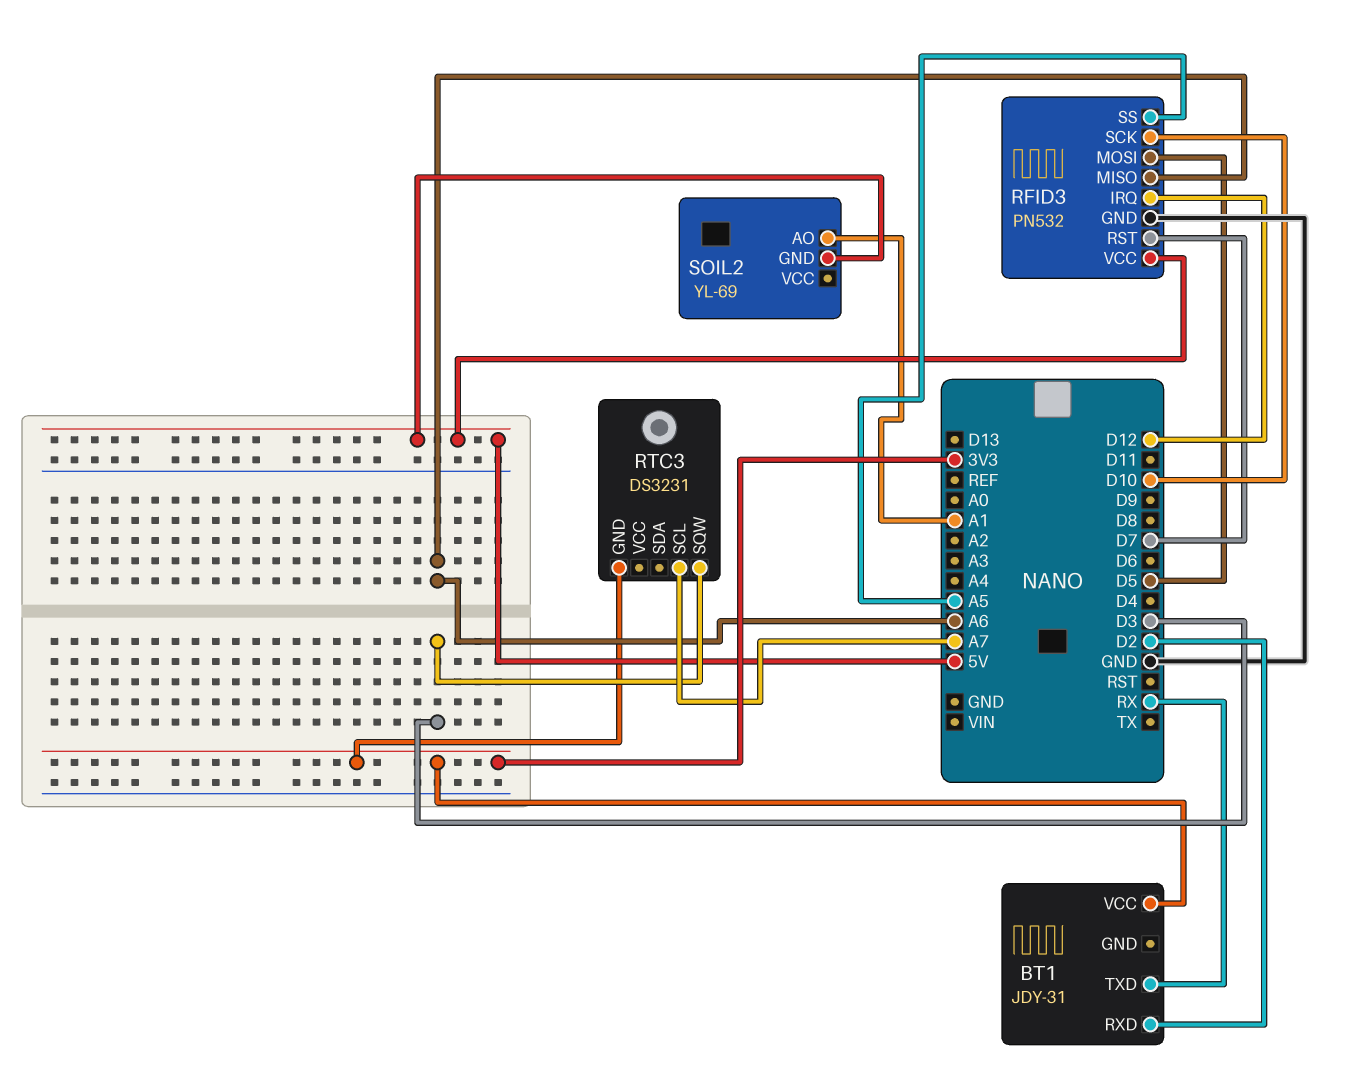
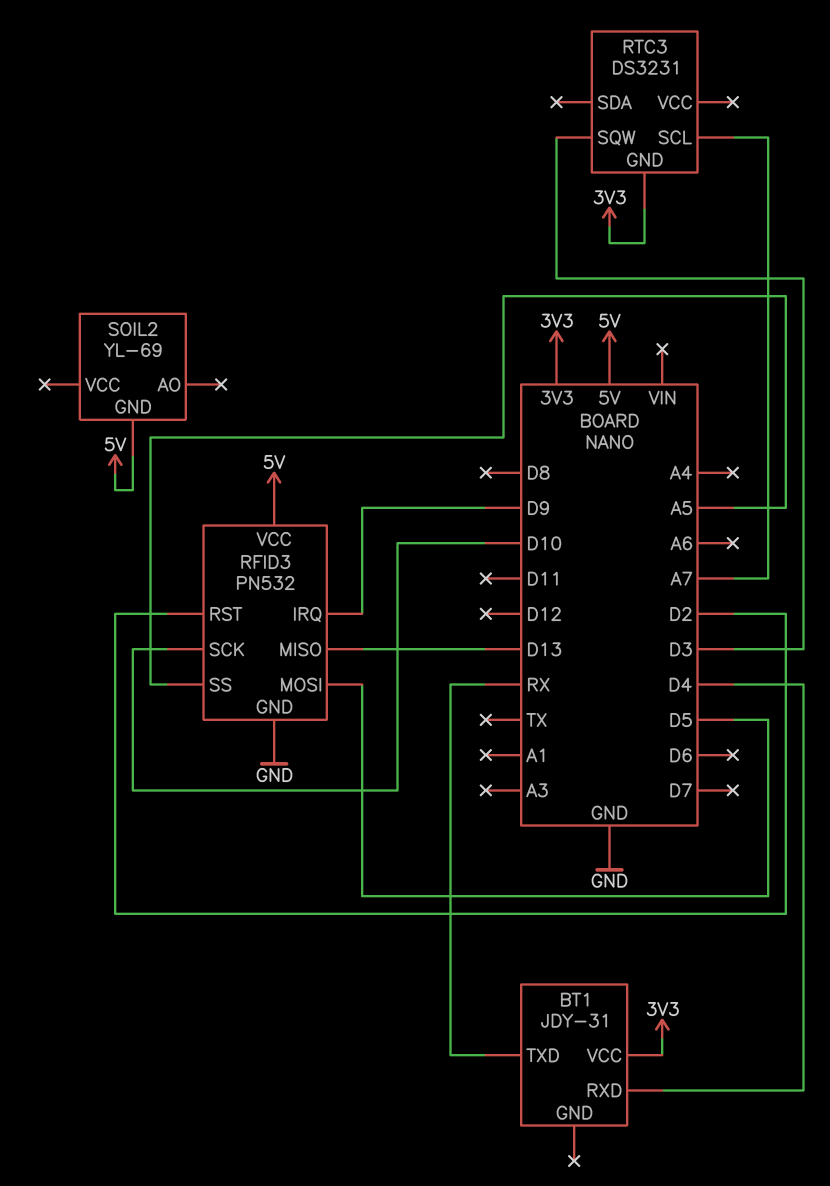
BT1 pin RXD: D2 -> D4
RFID3 pin IRQ: D12 -> D9
RFID3 pin MISO: A6 -> D13
RFID3 pin RST: D7 -> D2
SOIL2 pin AO: A1 -> none

